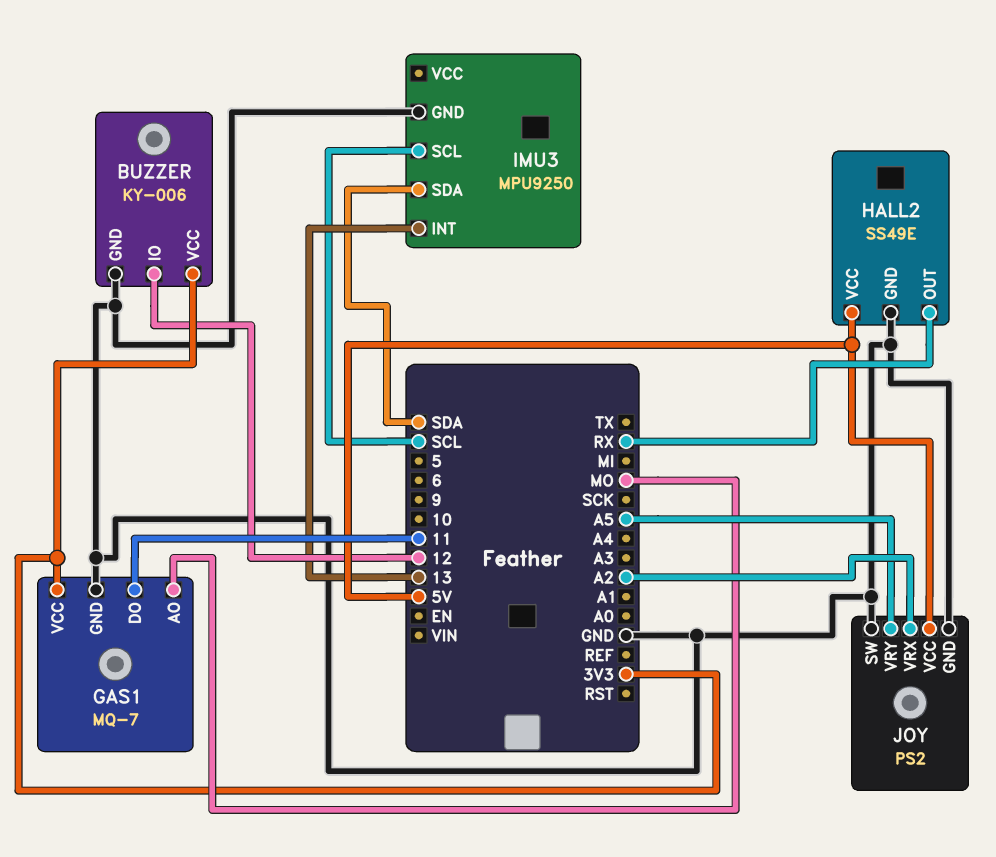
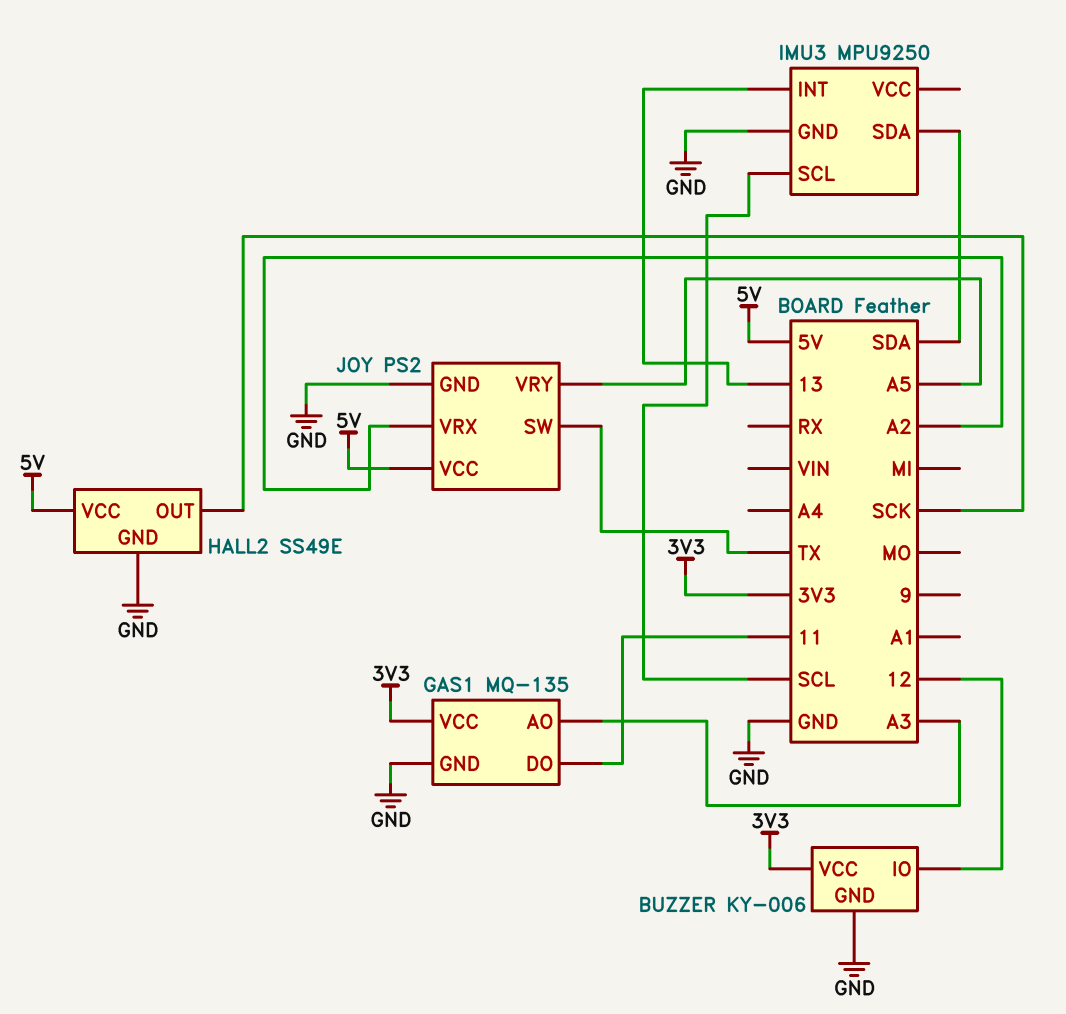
GAS1: MQ-7 -> MQ-135
GAS1 pin AO: MO -> A3
HALL2 pin OUT: RX -> SCK
JOY pin SW: GND -> TX

